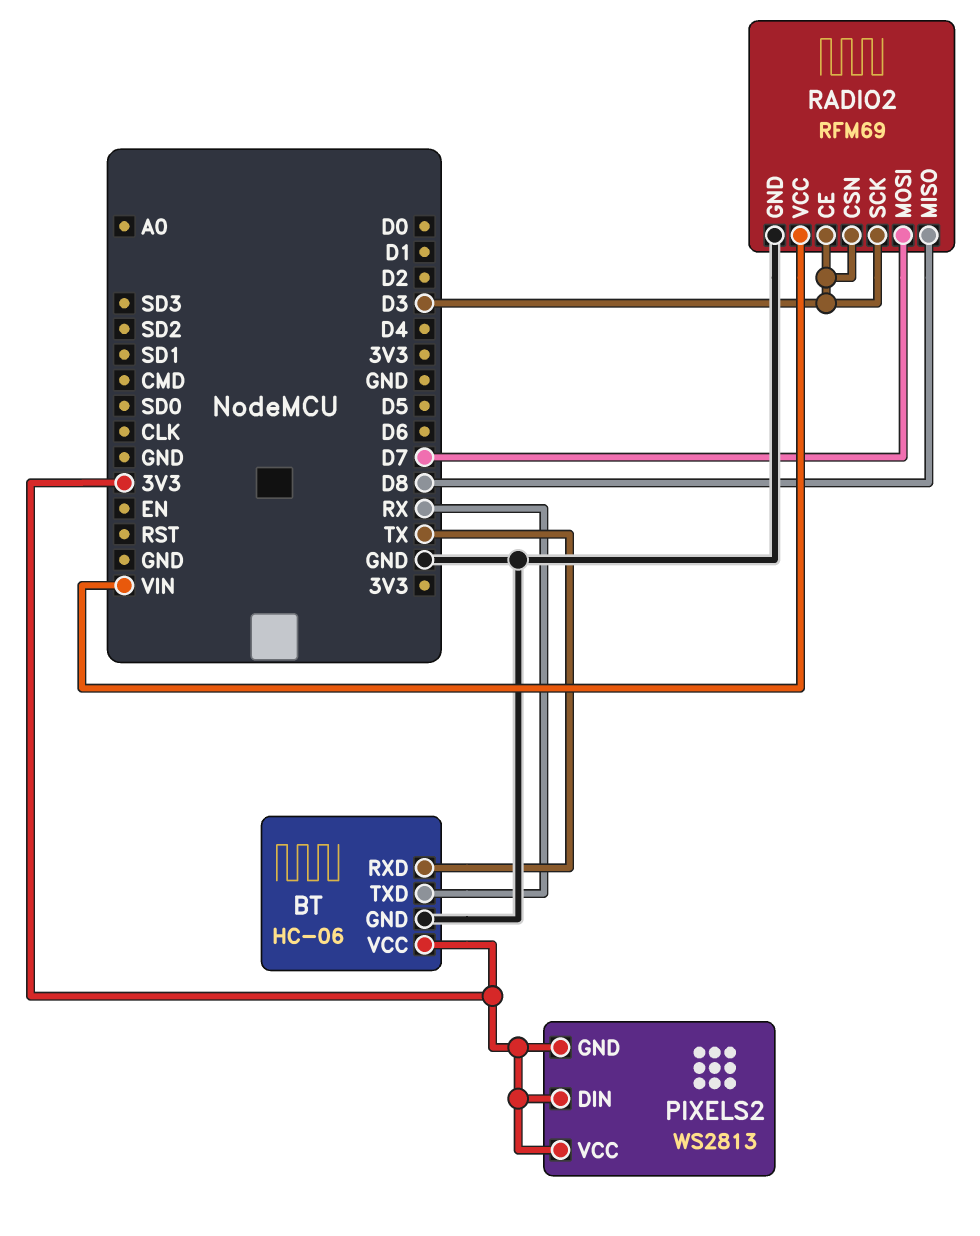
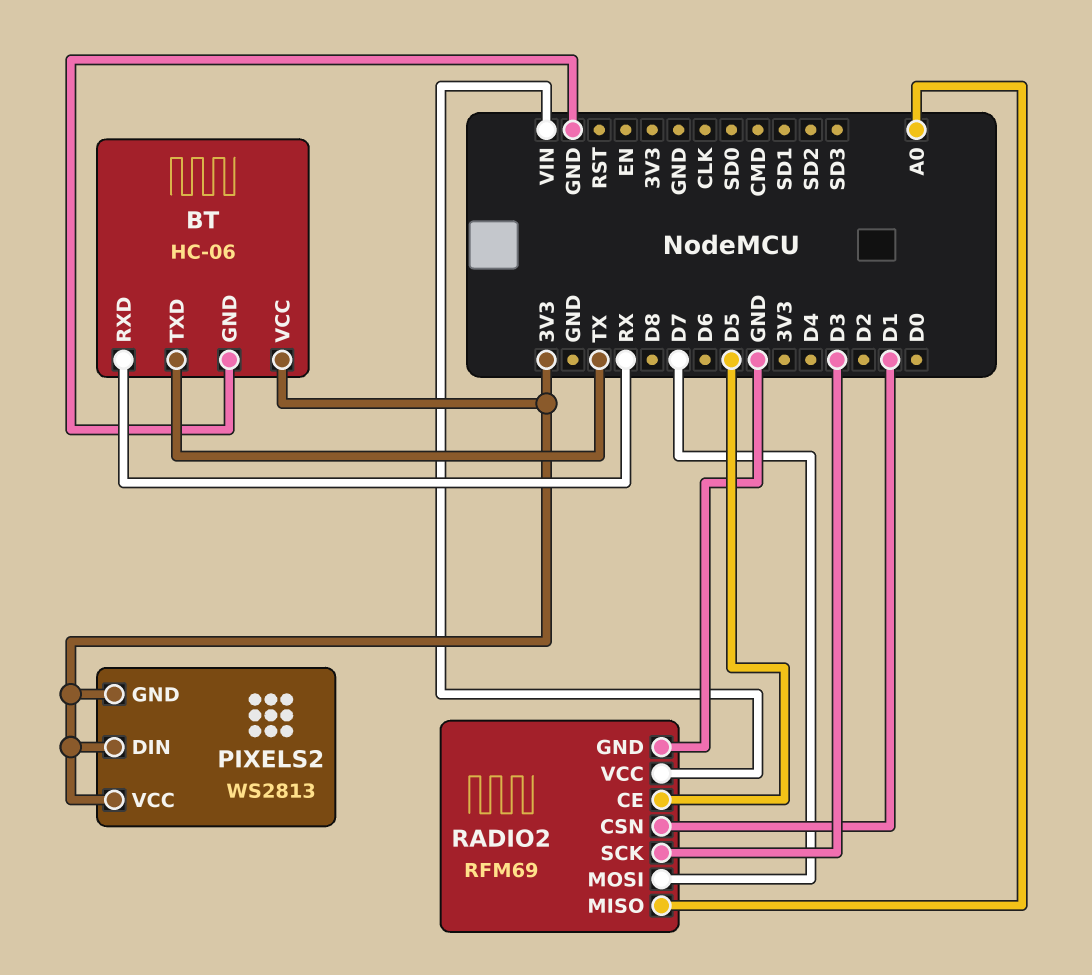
BT pin RXD: TX -> RX
BT pin TXD: RX -> TX
RADIO2 pin CE: D3 -> D5
RADIO2 pin CSN: D3 -> D1
RADIO2 pin MISO: D8 -> A0

